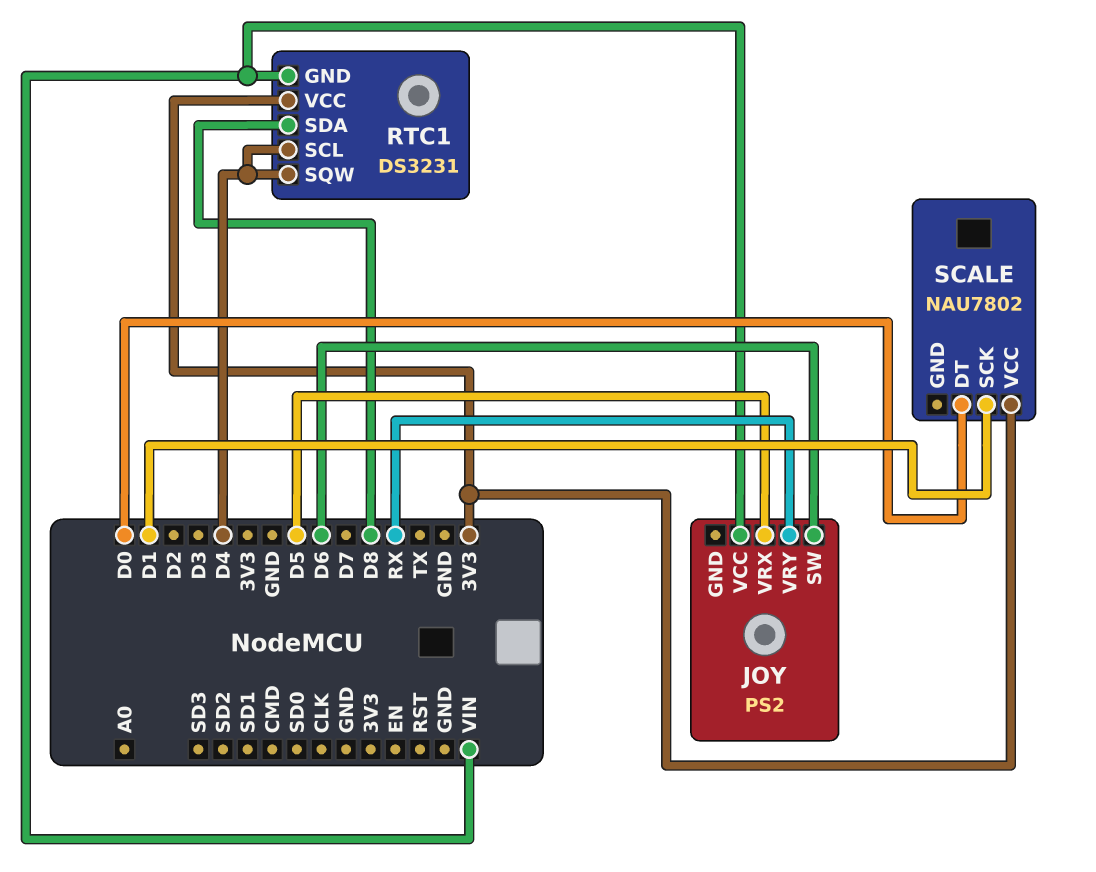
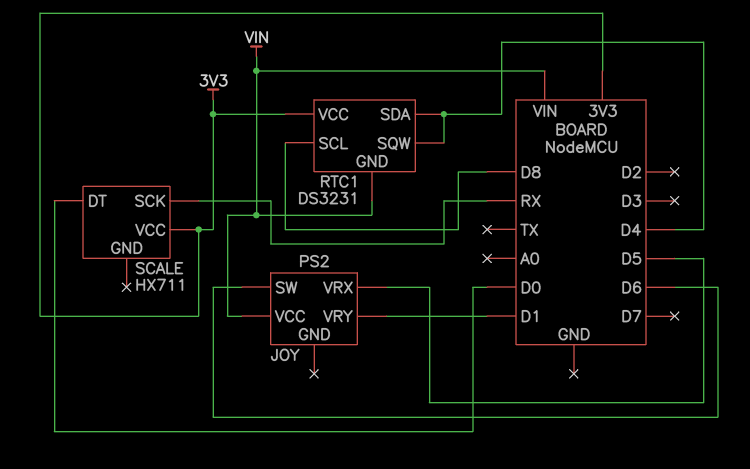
JOY pin VRY: RX -> D1
RTC1 pin SCL: D4 -> D8
RTC1 pin SDA: D8 -> D4
SCALE: NAU7802 -> HX711
SCALE pin SCK: D1 -> RX

